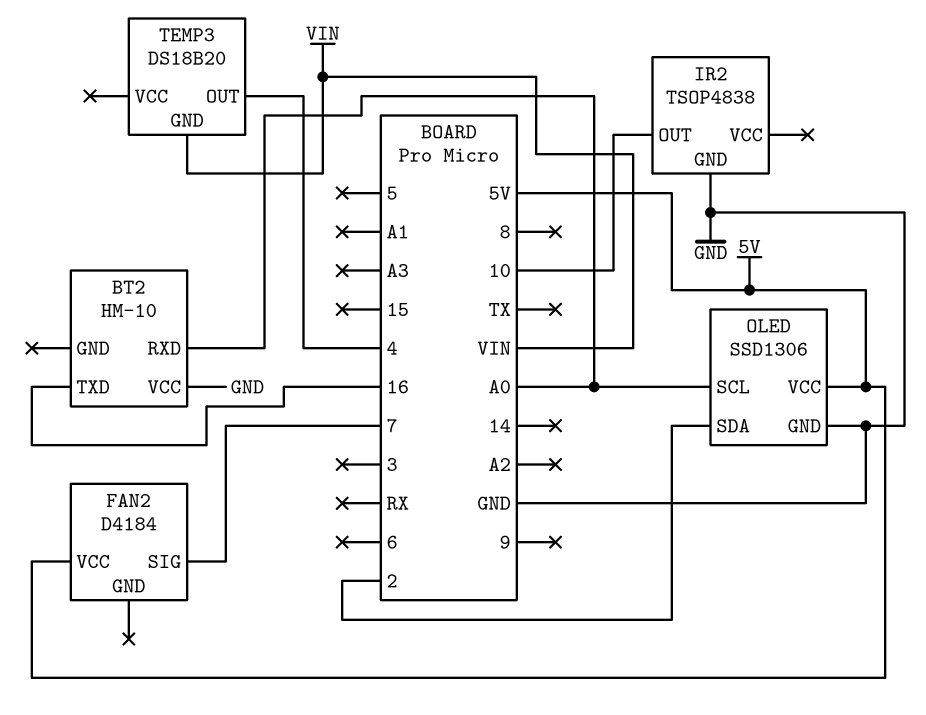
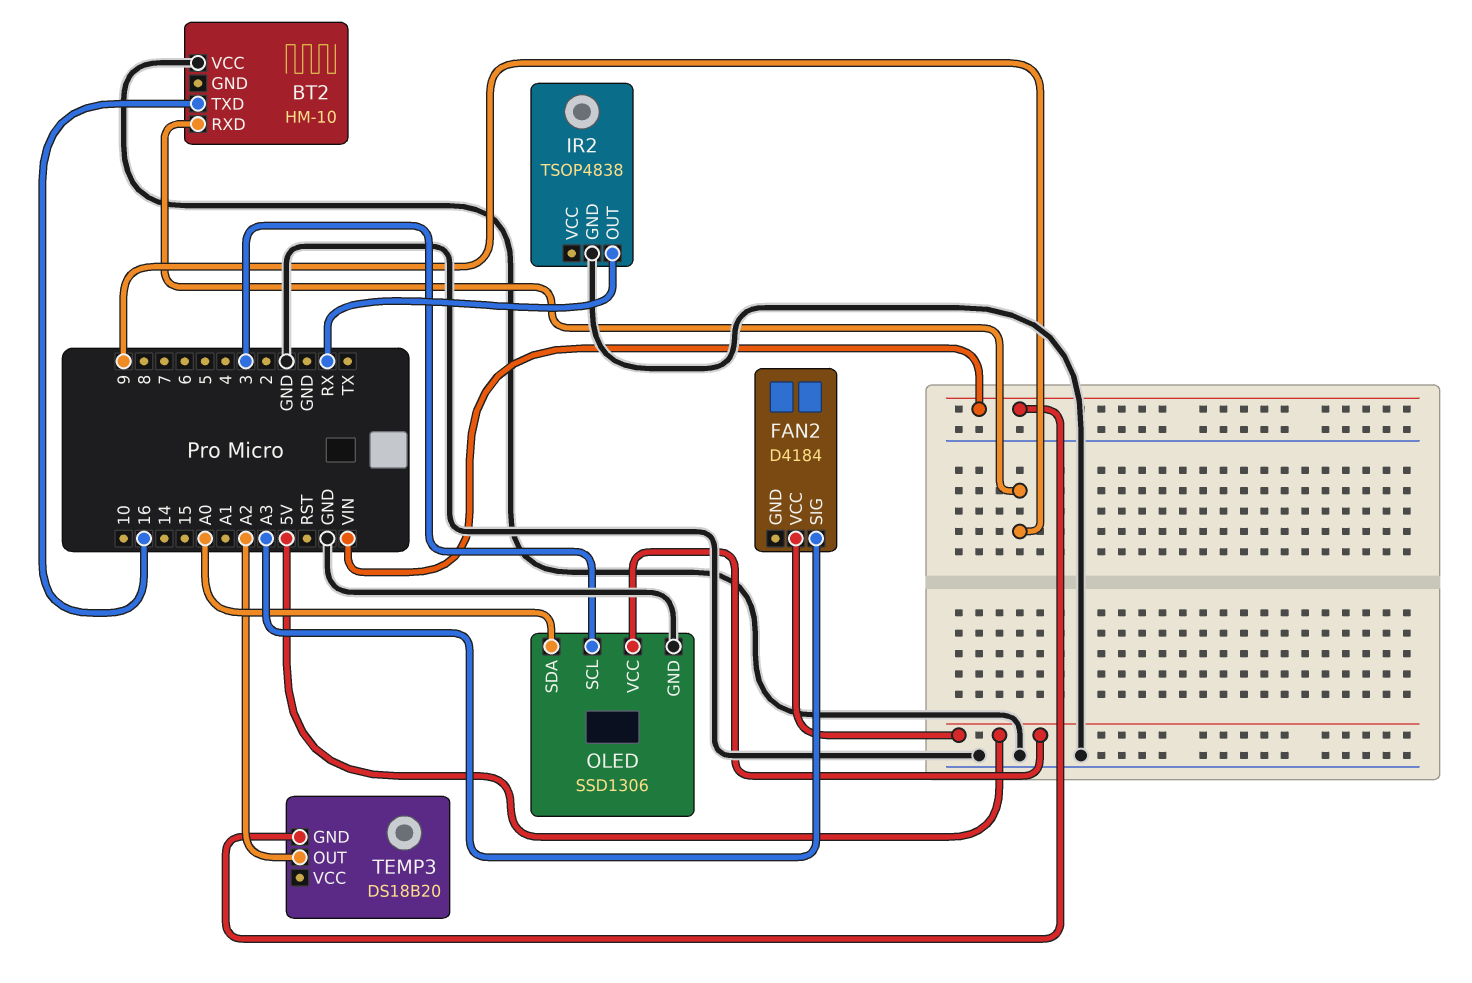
BT2 pin RXD: A0 -> 9
FAN2 pin SIG: 7 -> A3
IR2 pin OUT: 10 -> RX
OLED pin SCL: A0 -> 3
OLED pin SDA: 2 -> A0
TEMP3 pin OUT: 4 -> A2

